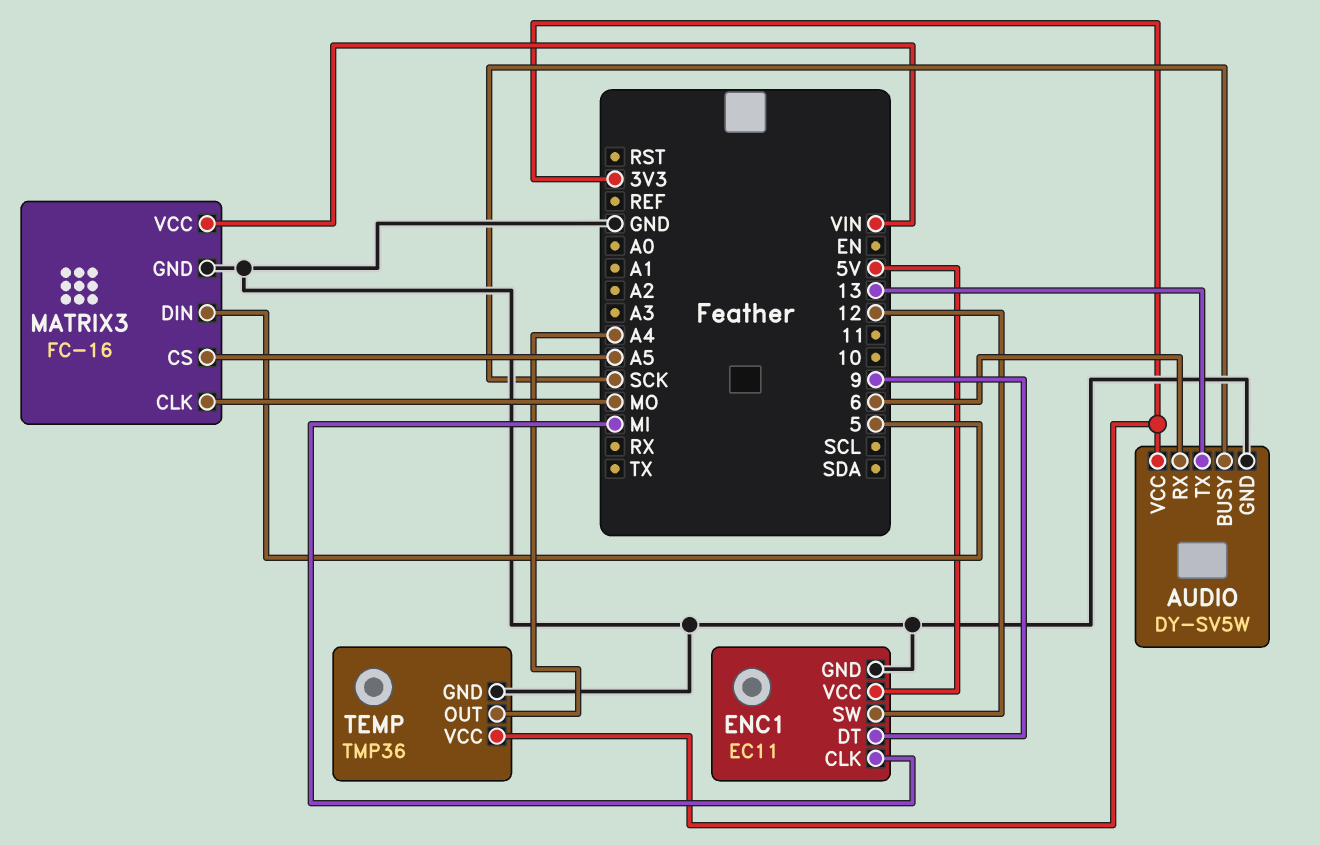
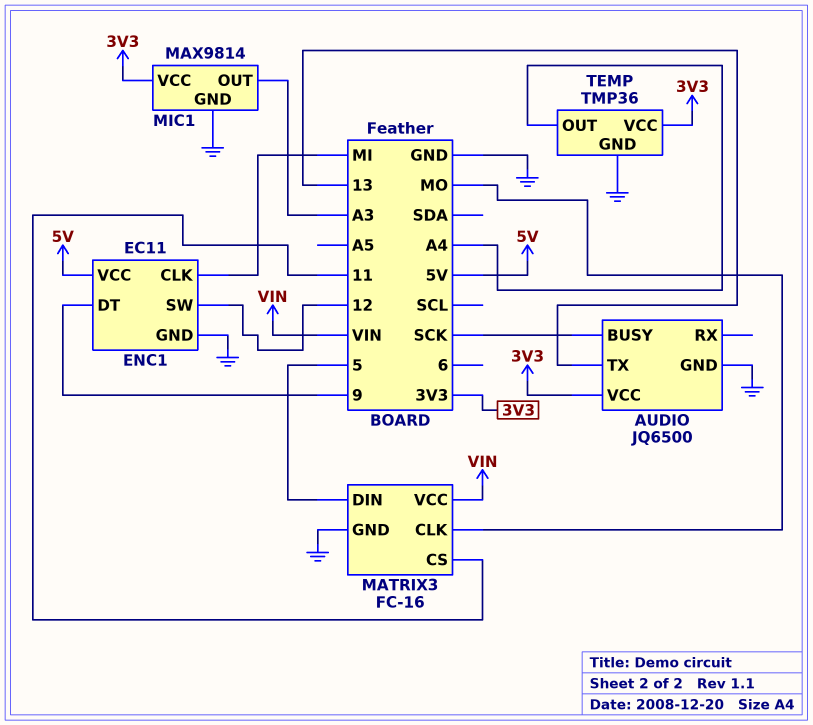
AUDIO: DY-SV5W -> JQ6500
AUDIO pin RX: 6 -> none
MATRIX3 pin CS: A5 -> 11
MIC1: none -> MAX9814
MIC1 pin GND: none -> GND
MIC1 pin OUT: none -> A3
MIC1 pin VCC: none -> 3V3

